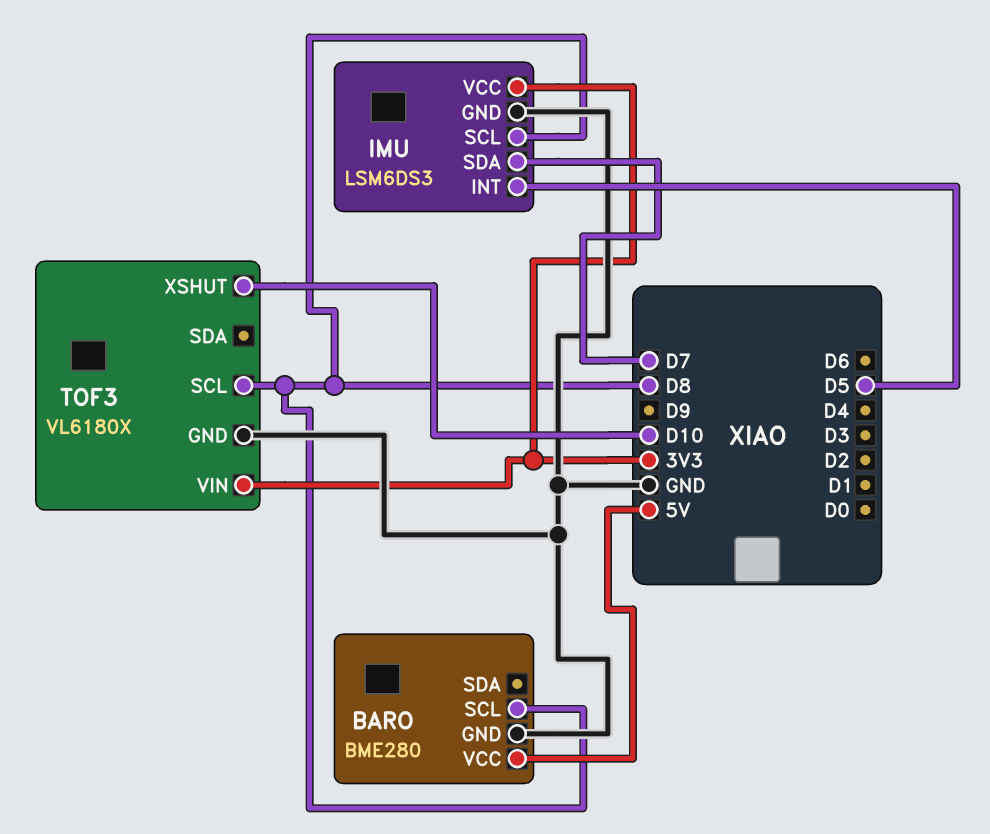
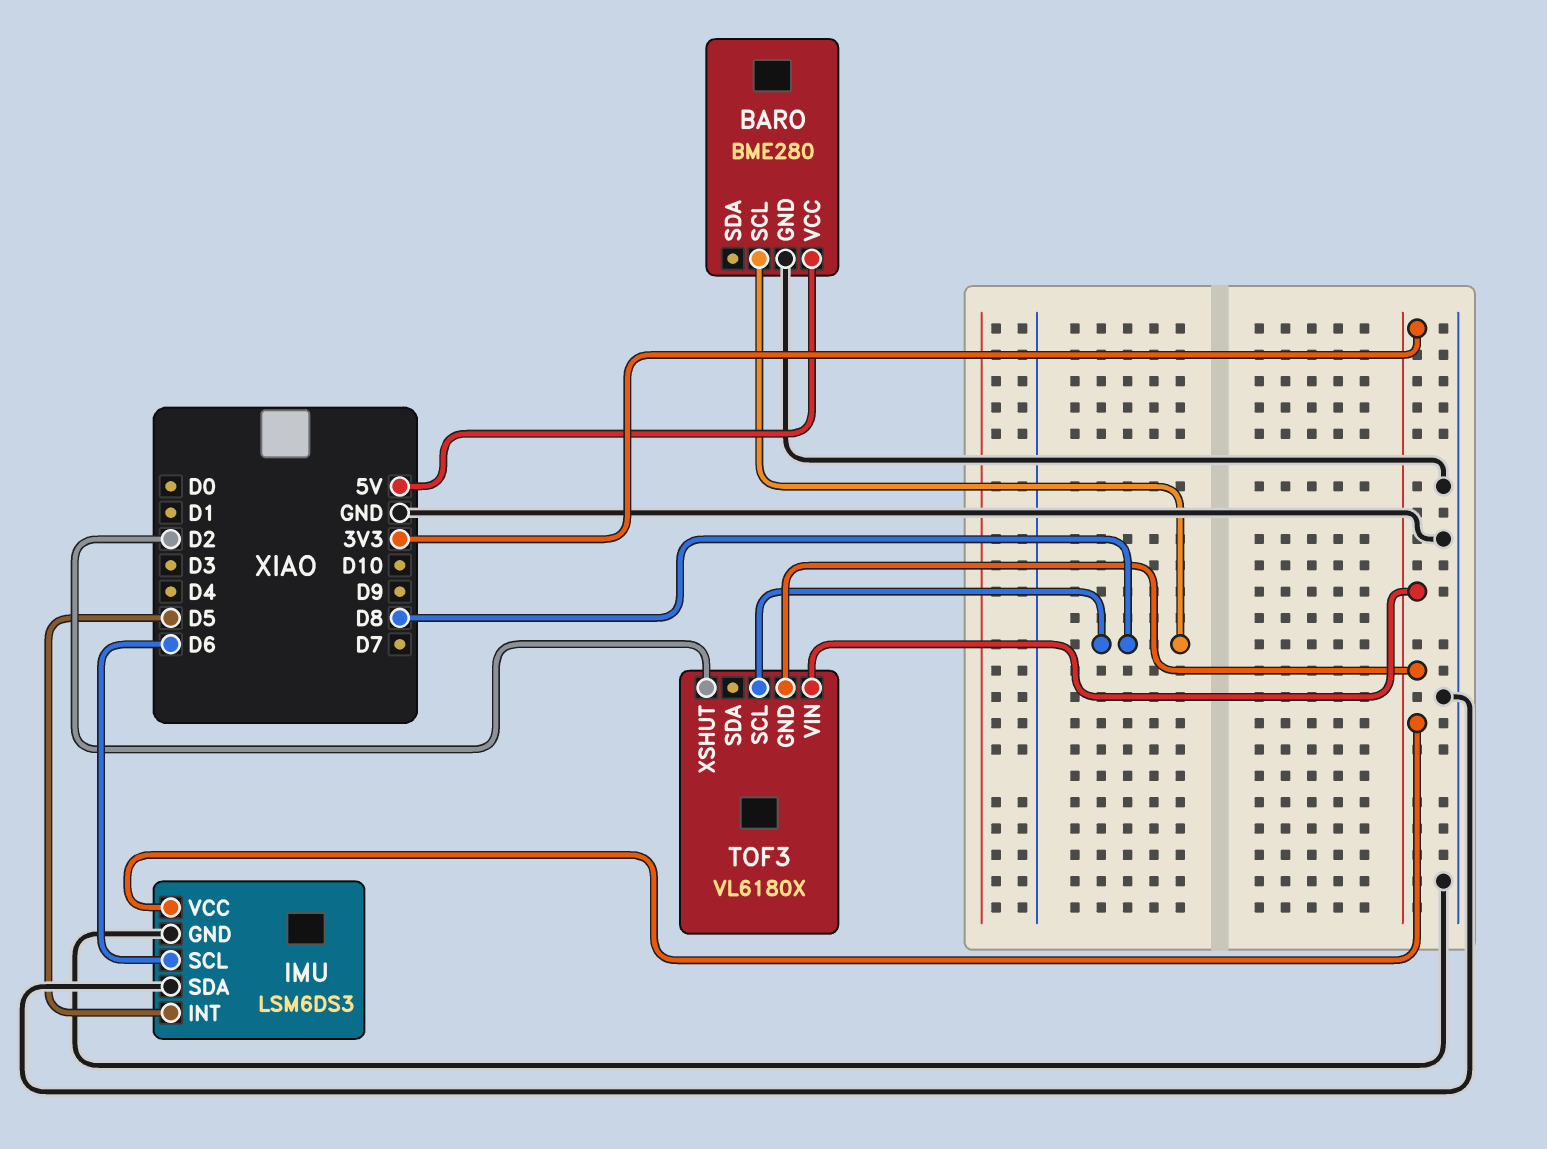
IMU pin SCL: D8 -> D6
IMU pin SDA: D7 -> GND
TOF3 pin GND: GND -> 3V3
TOF3 pin XSHUT: D10 -> D2

